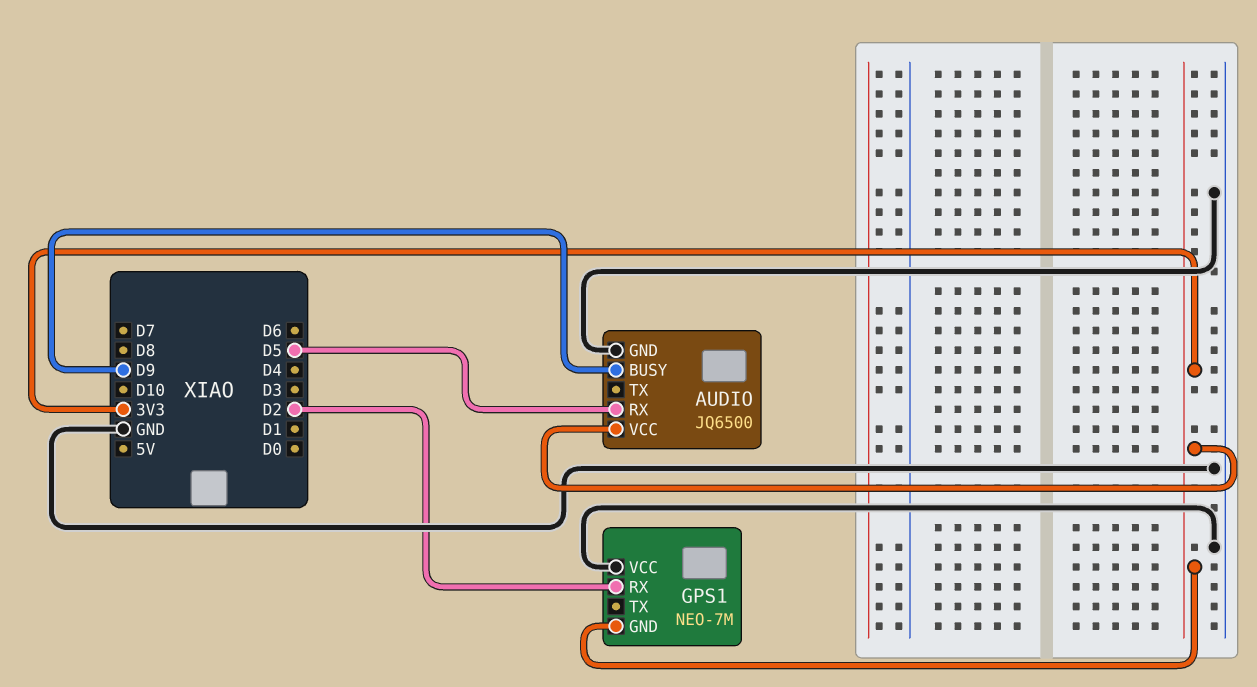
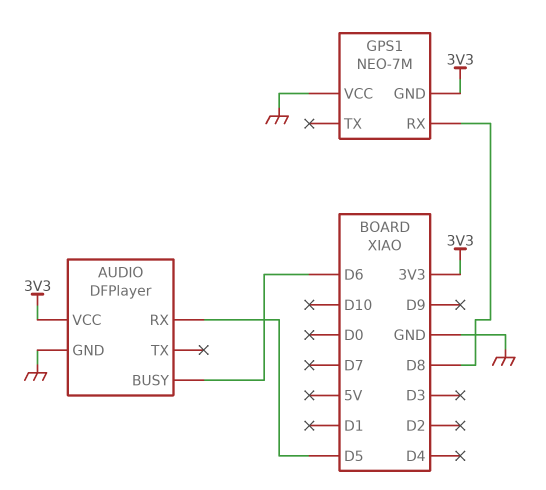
AUDIO: JQ6500 -> DFPlayer
AUDIO pin BUSY: D9 -> D6
GPS1 pin RX: D2 -> D8

